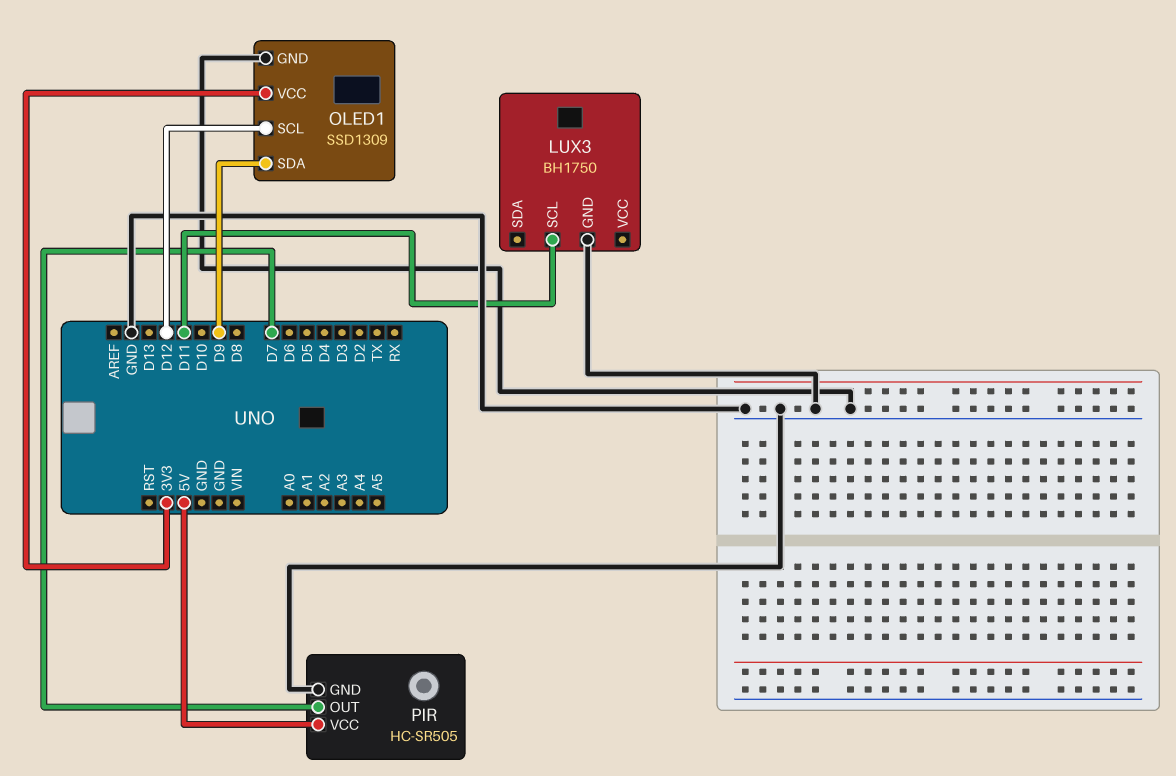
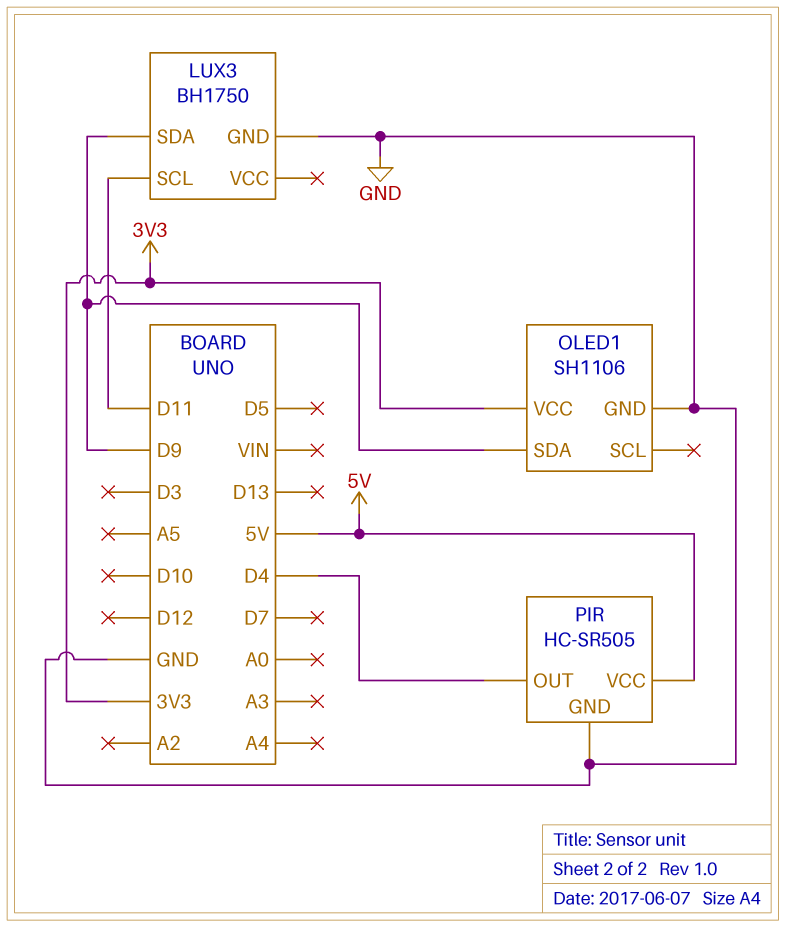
LUX3 pin SDA: none -> D9
OLED1: SSD1309 -> SH1106
OLED1 pin SCL: D12 -> none
PIR pin OUT: D7 -> D4

